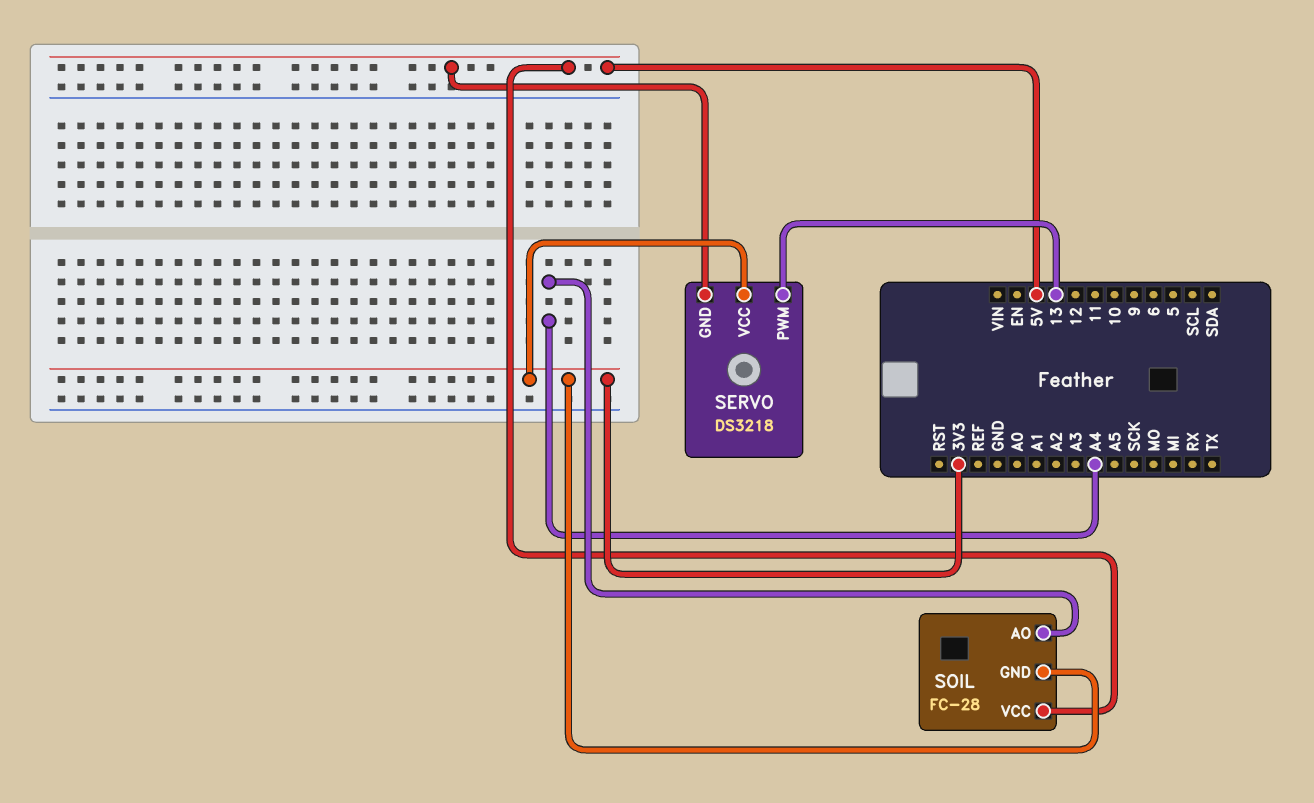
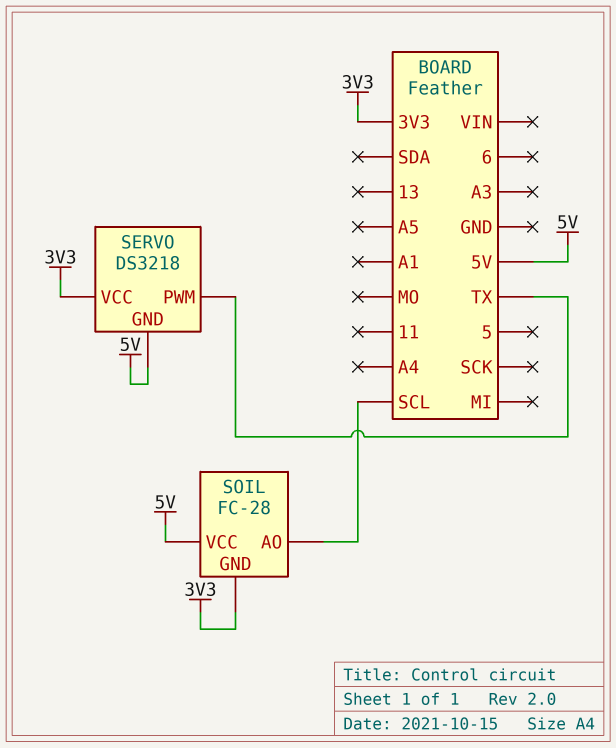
SERVO pin PWM: 13 -> TX
SOIL pin AO: A4 -> SCL

